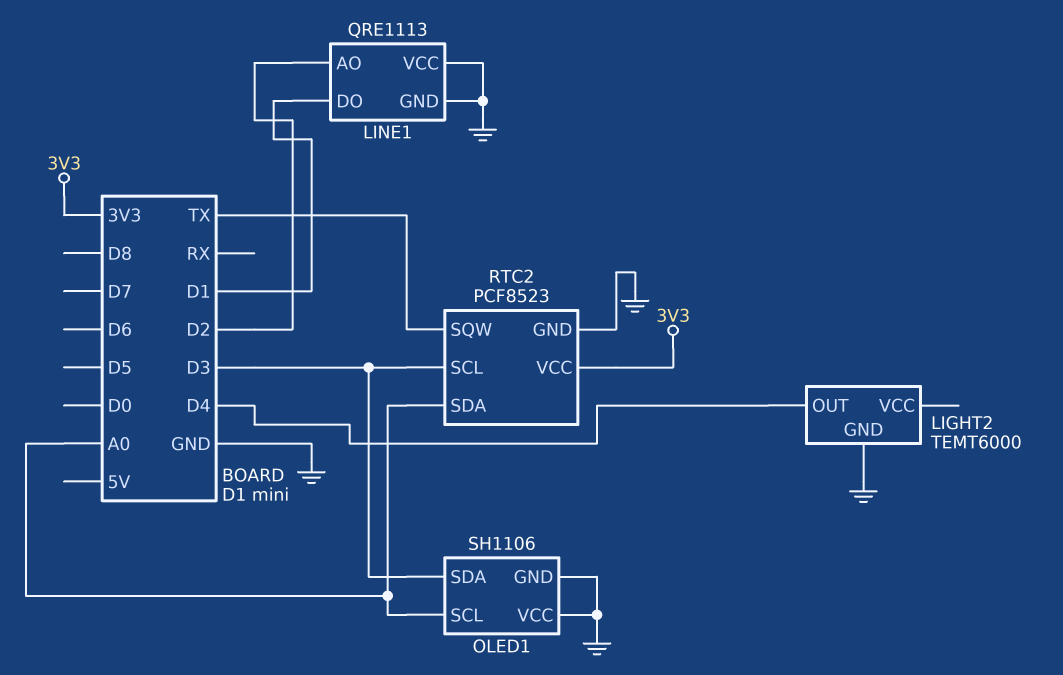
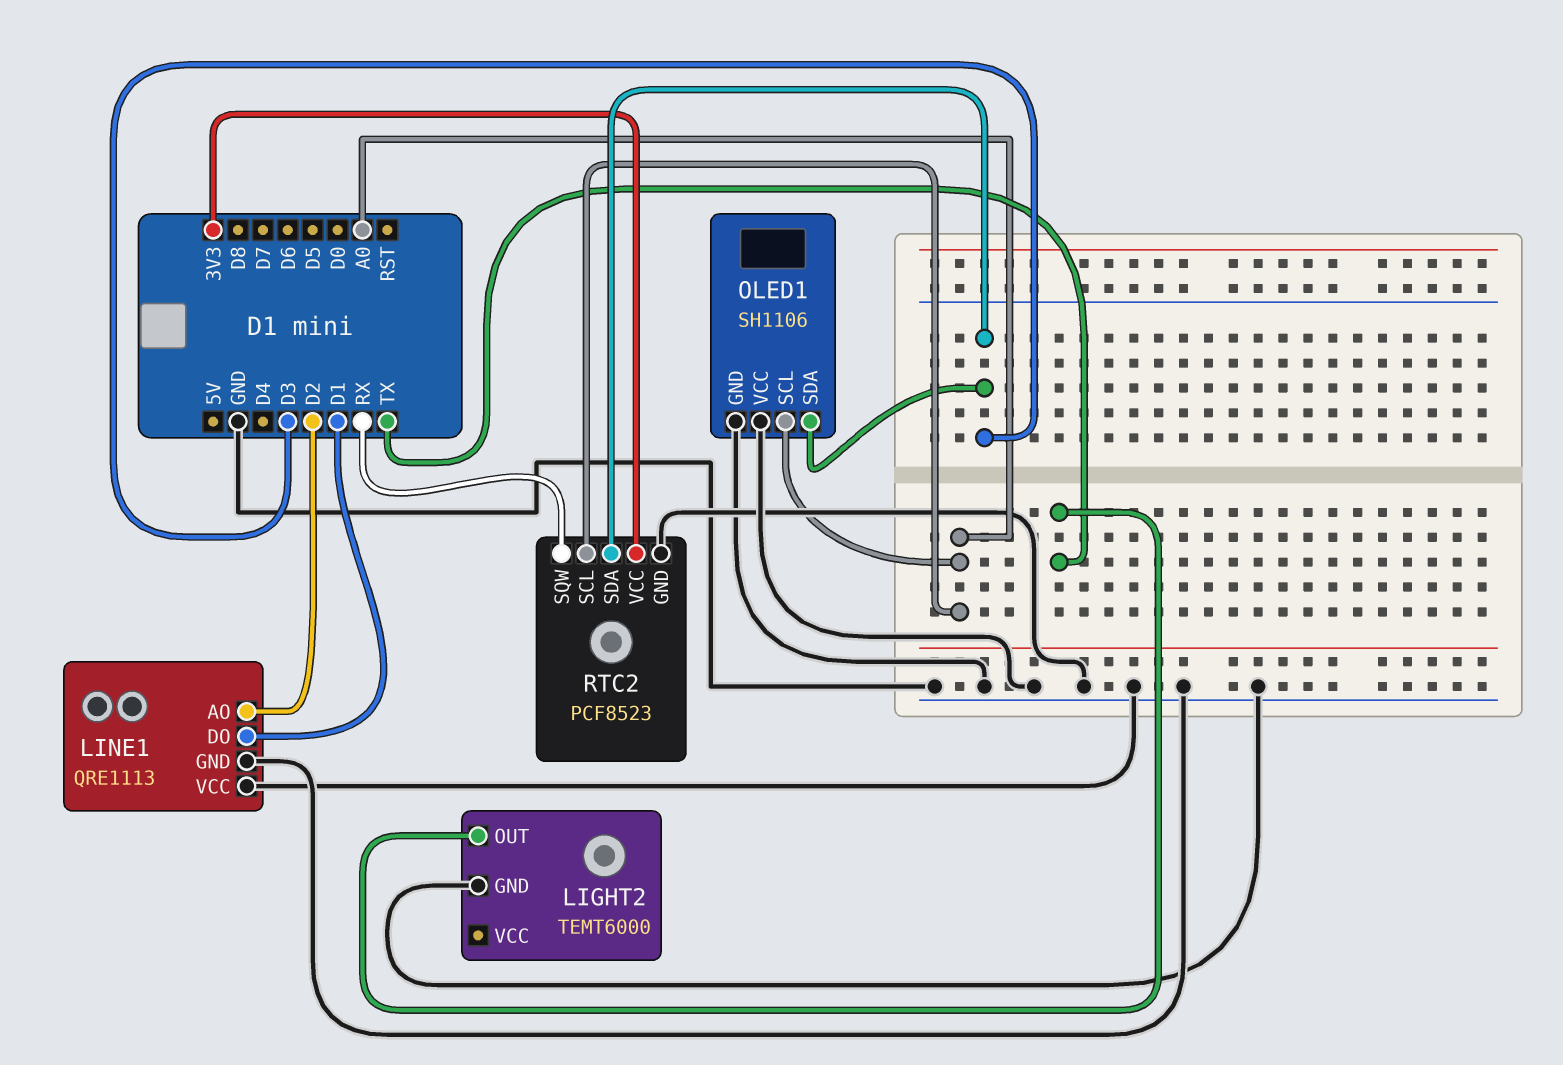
LIGHT2 pin OUT: D4 -> TX
RTC2 pin SCL: D3 -> A0
RTC2 pin SDA: A0 -> D3
RTC2 pin SQW: TX -> RX

